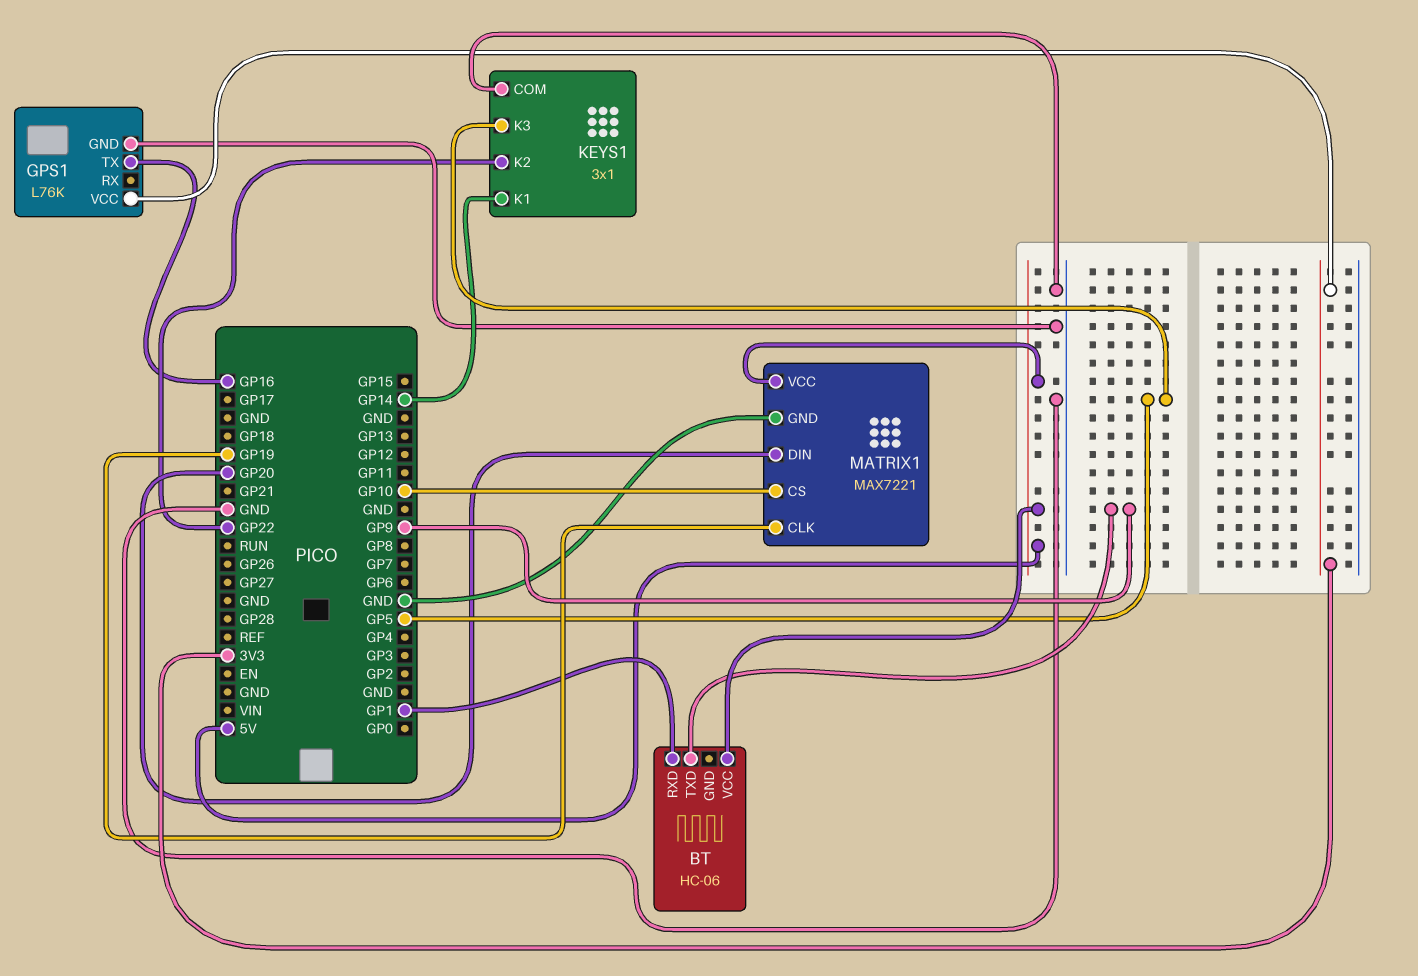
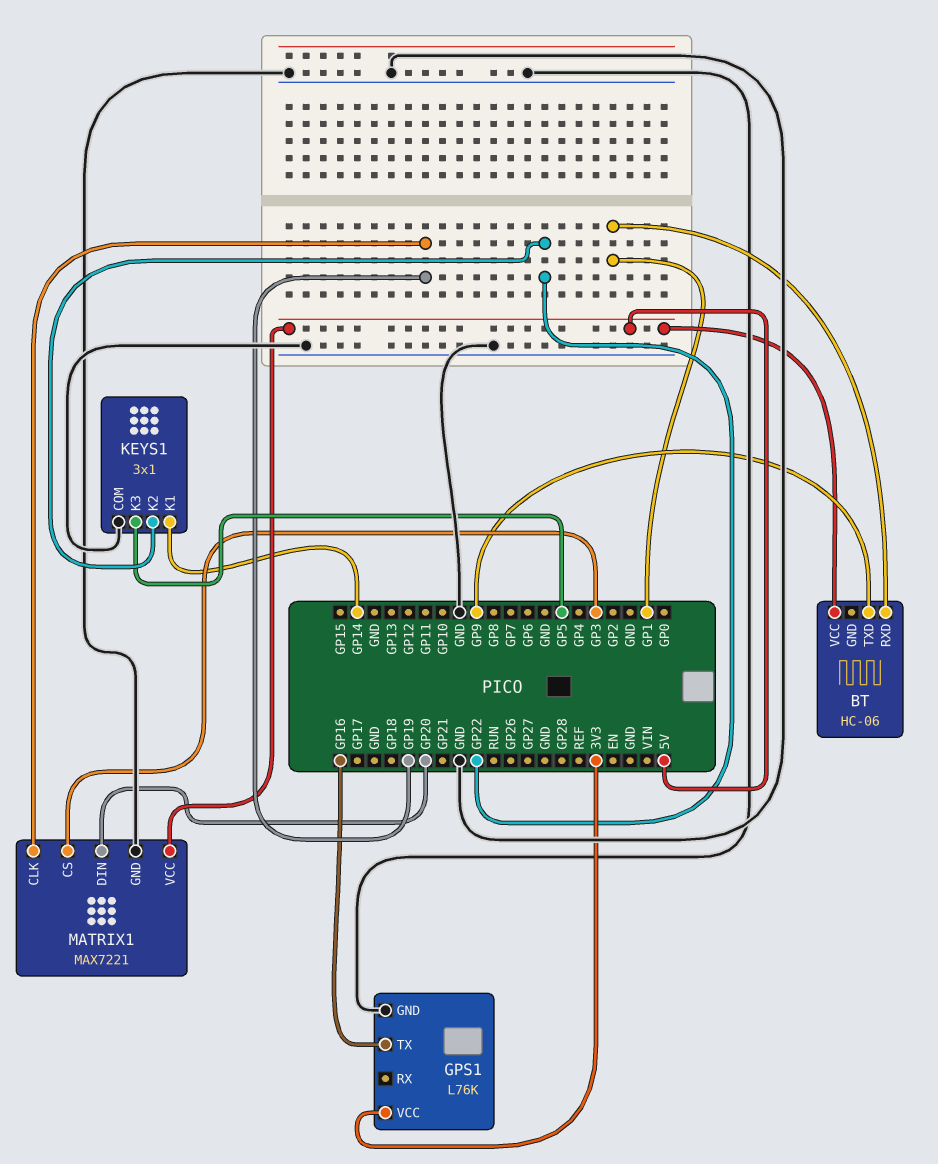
MATRIX1 pin CS: GP10 -> GP3

